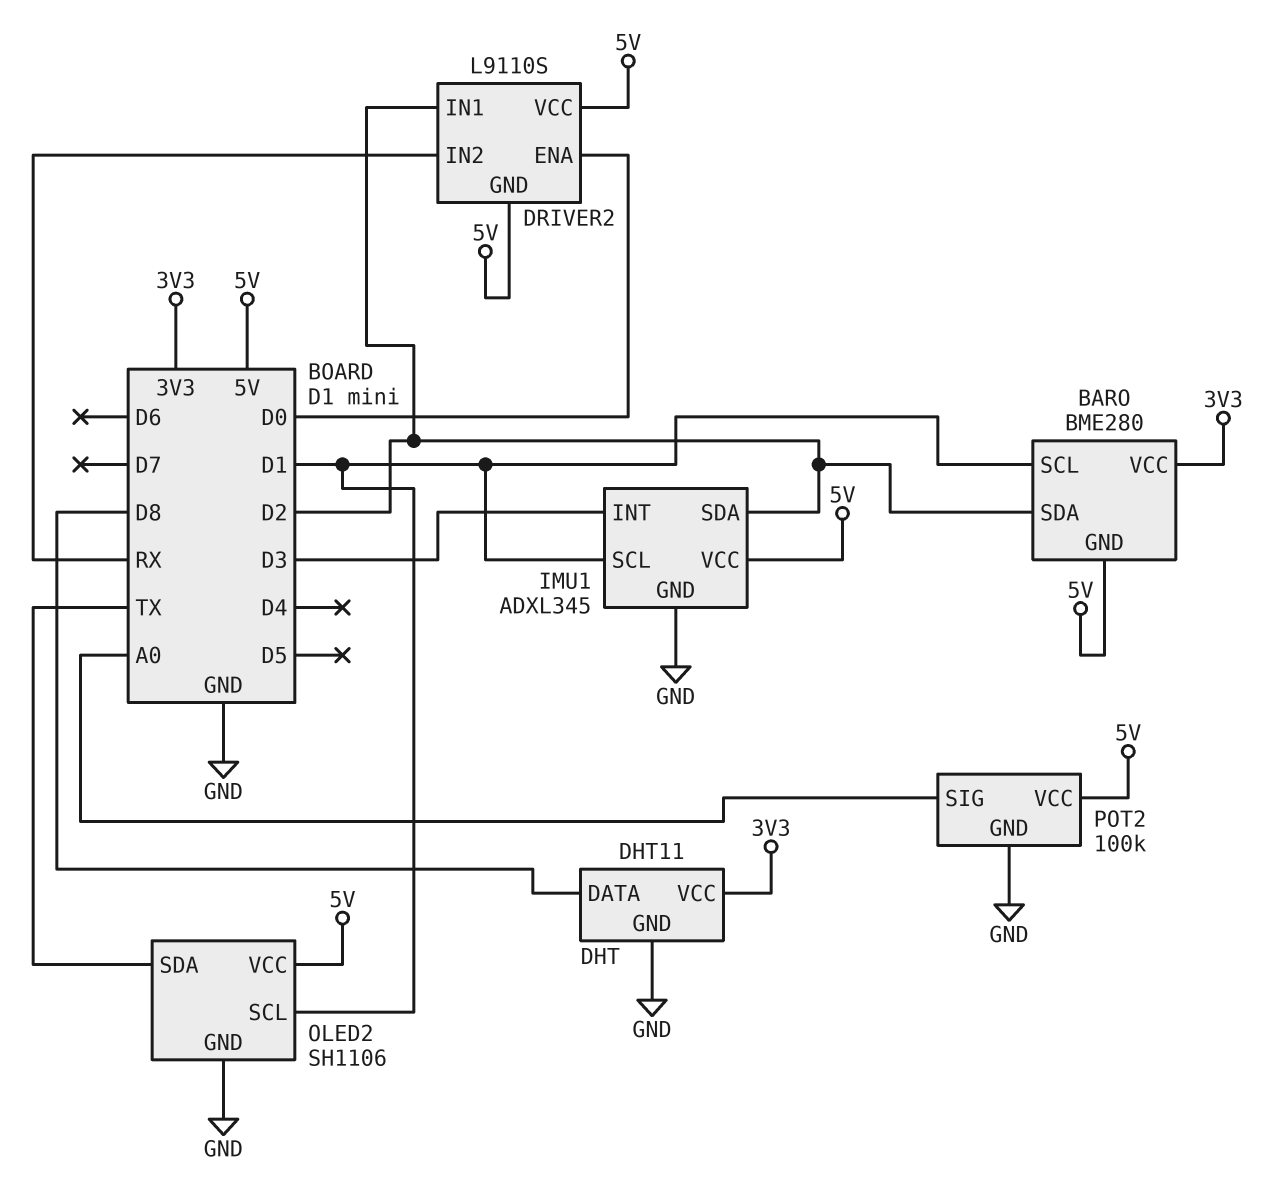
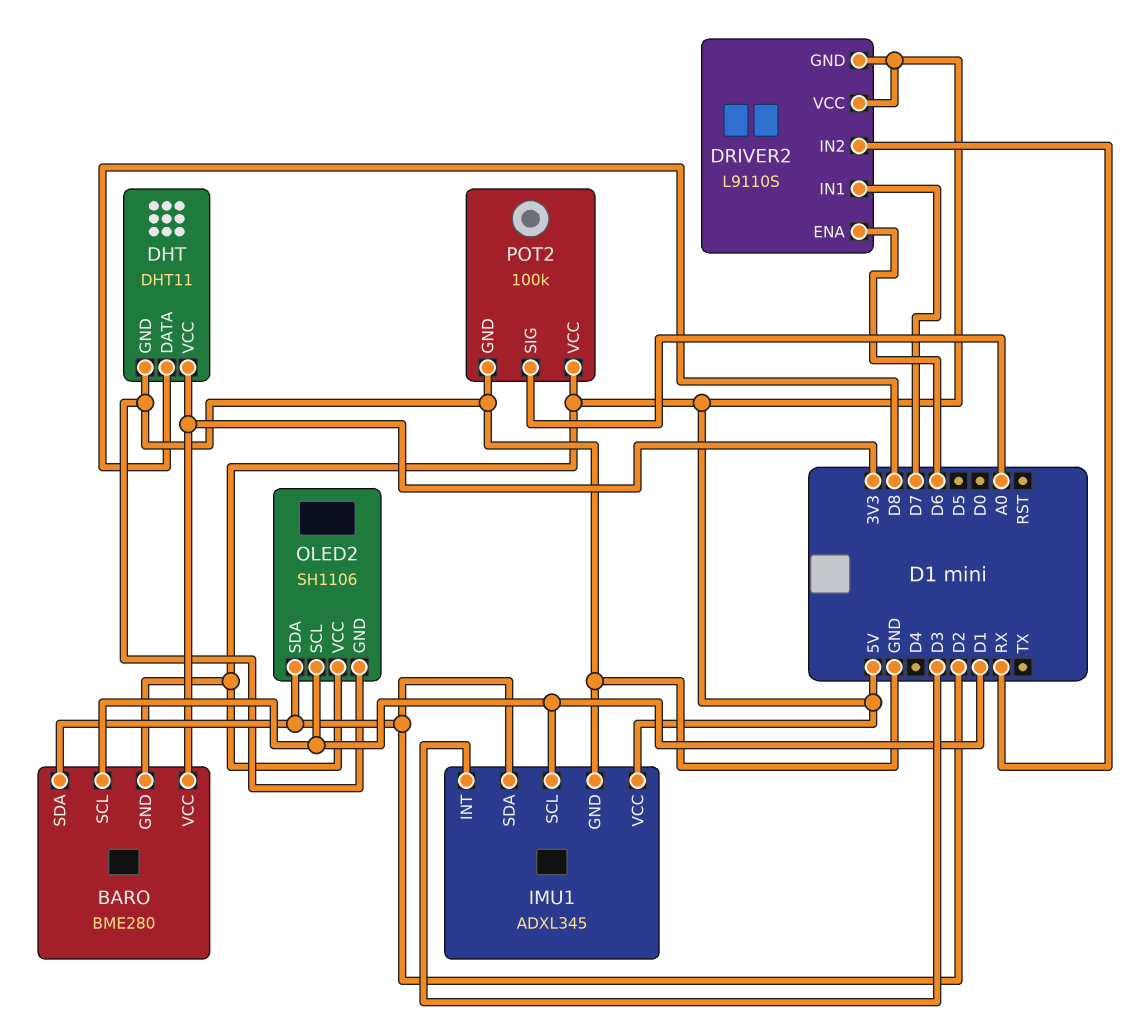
DRIVER2 pin ENA: D0 -> D6
DRIVER2 pin IN1: D2 -> D7
OLED2 pin SDA: TX -> D2

